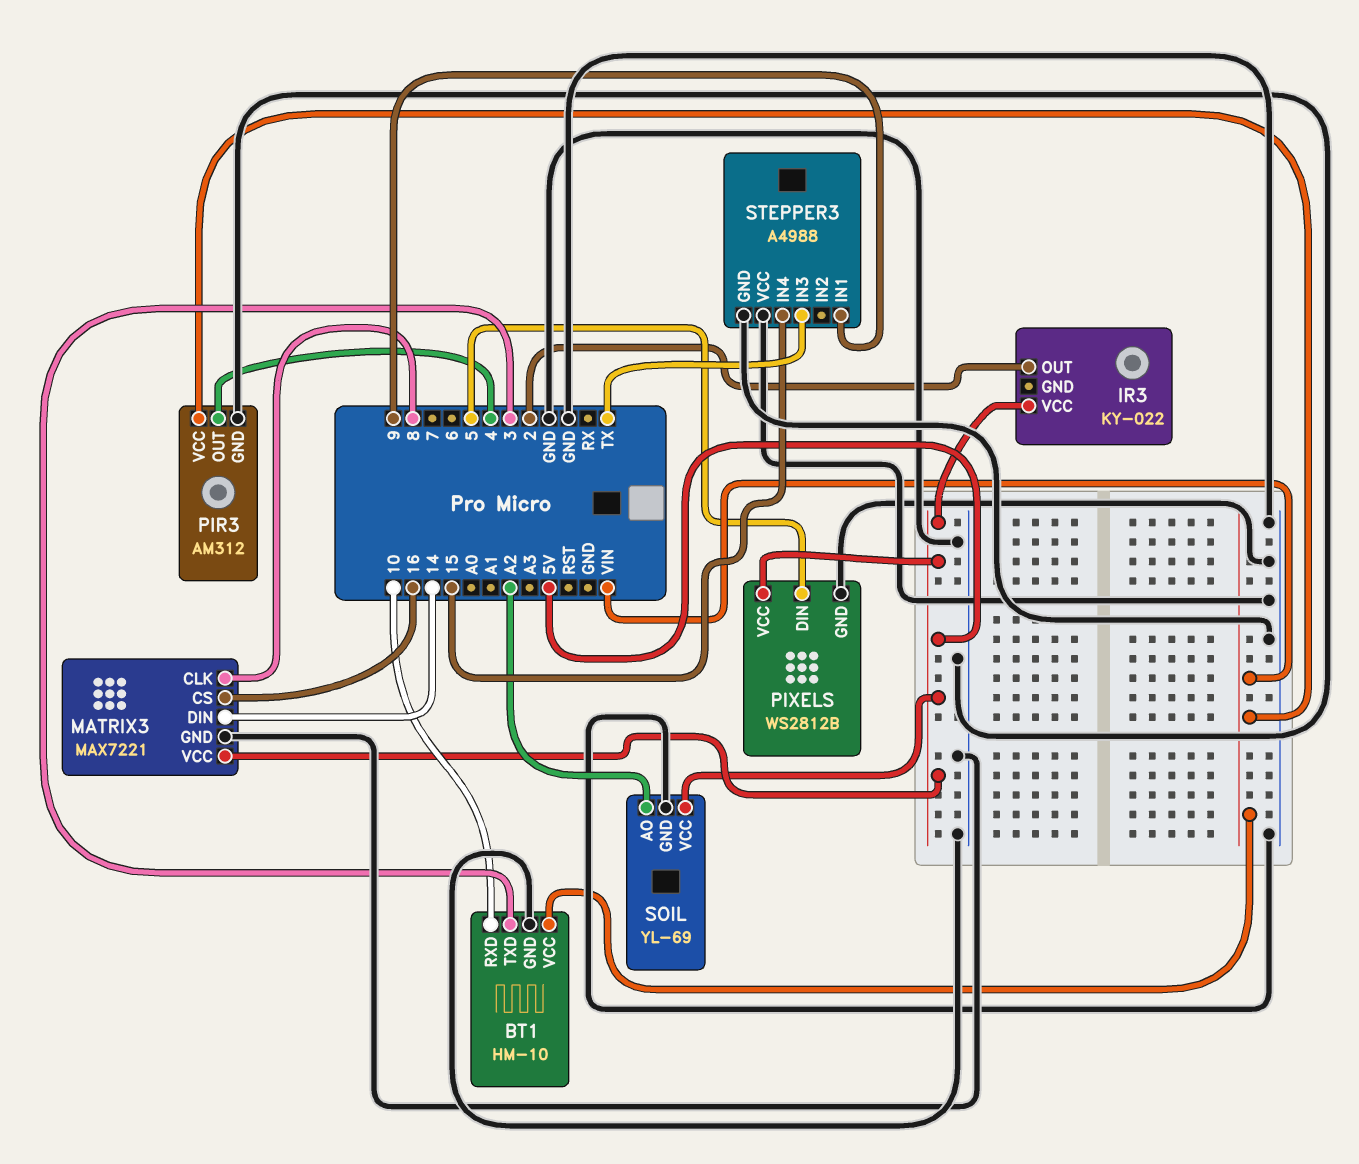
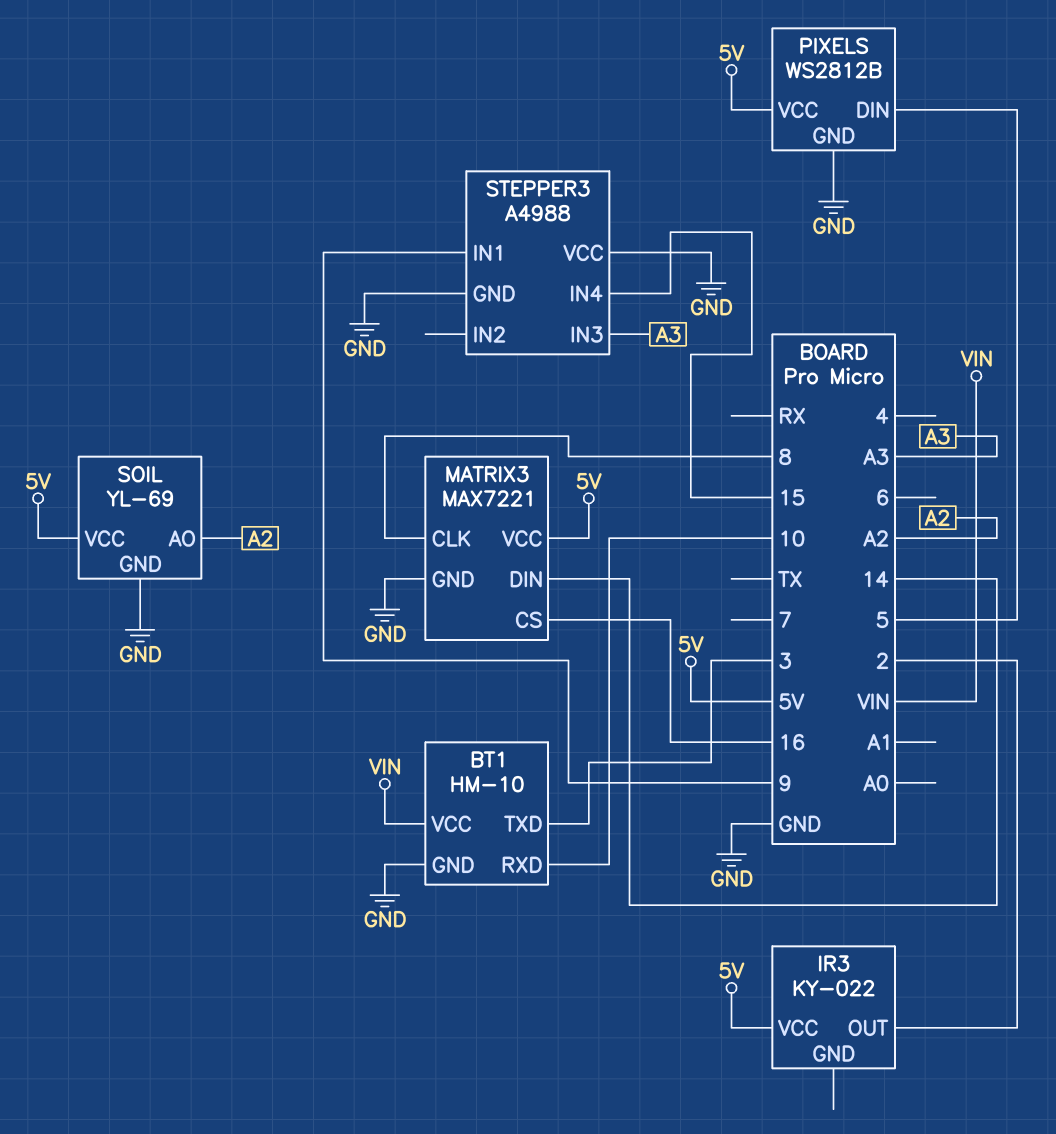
PIR3: AM312 -> none
PIR3 pin GND: GND -> none
PIR3 pin OUT: 4 -> none
PIR3 pin VCC: VIN -> none
STEPPER3 pin IN3: TX -> A3

